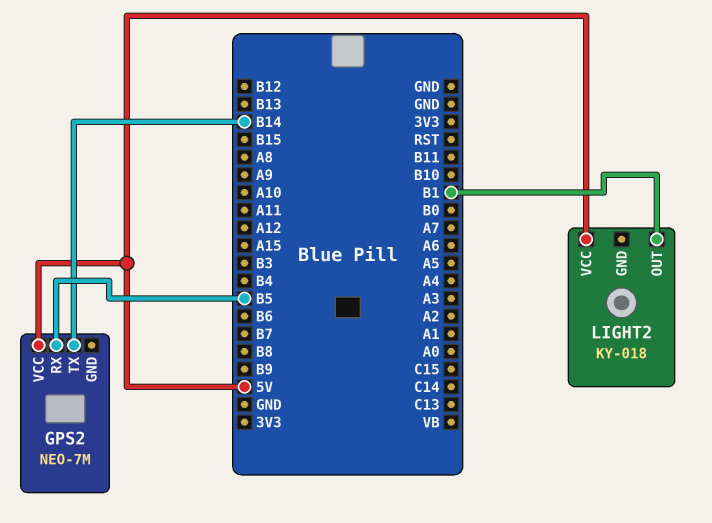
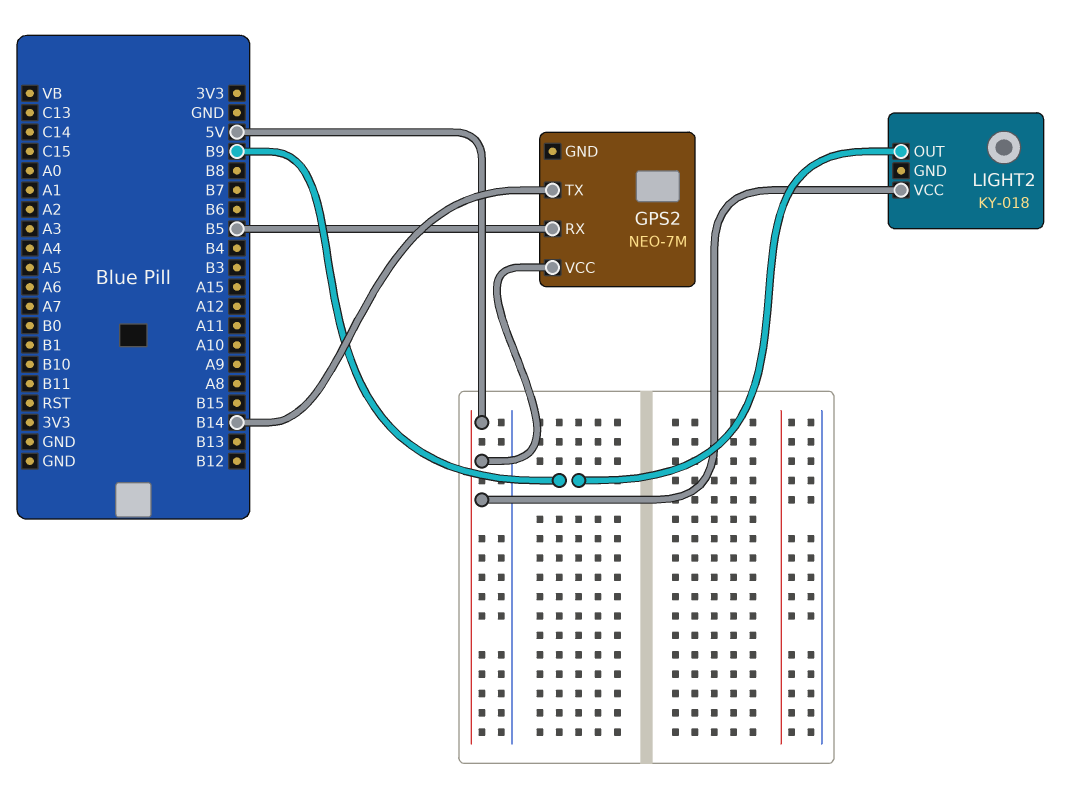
LIGHT2 pin OUT: B1 -> B9

